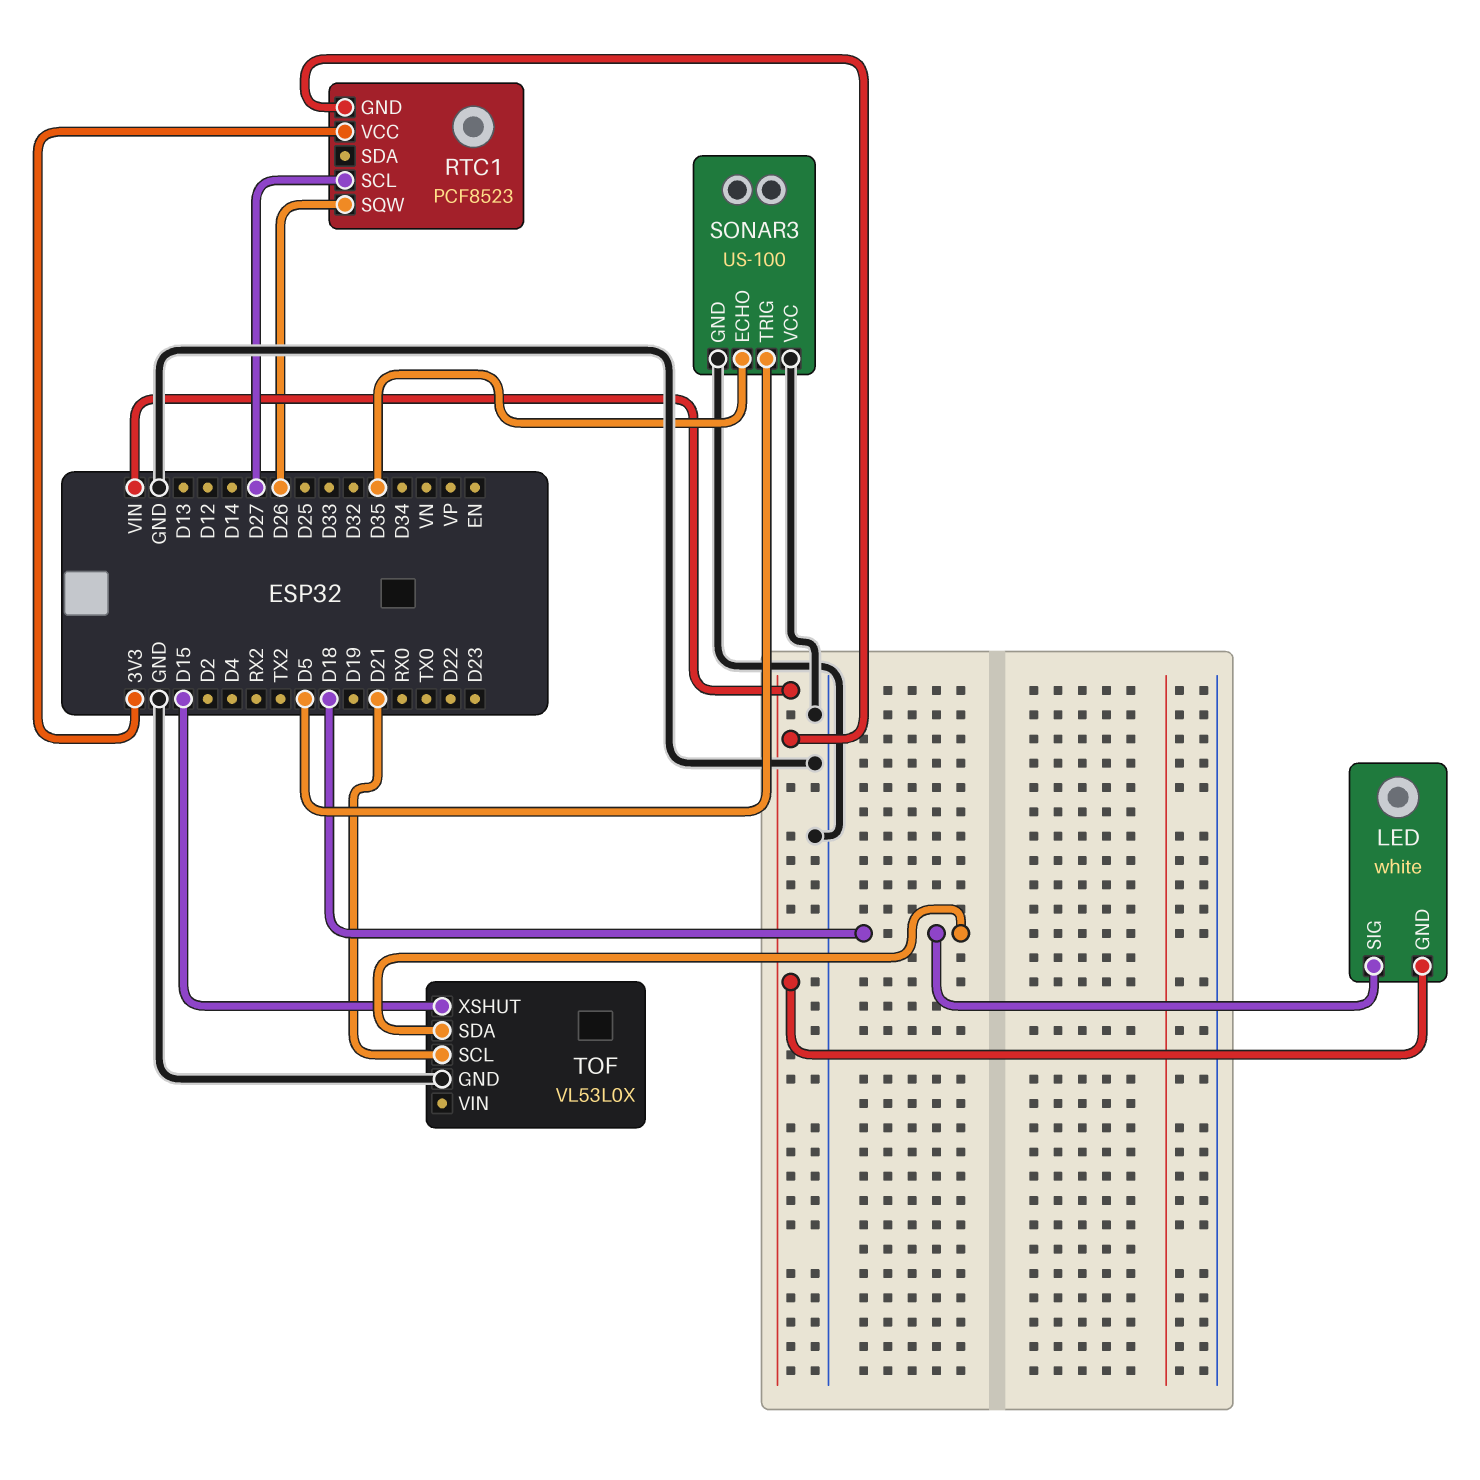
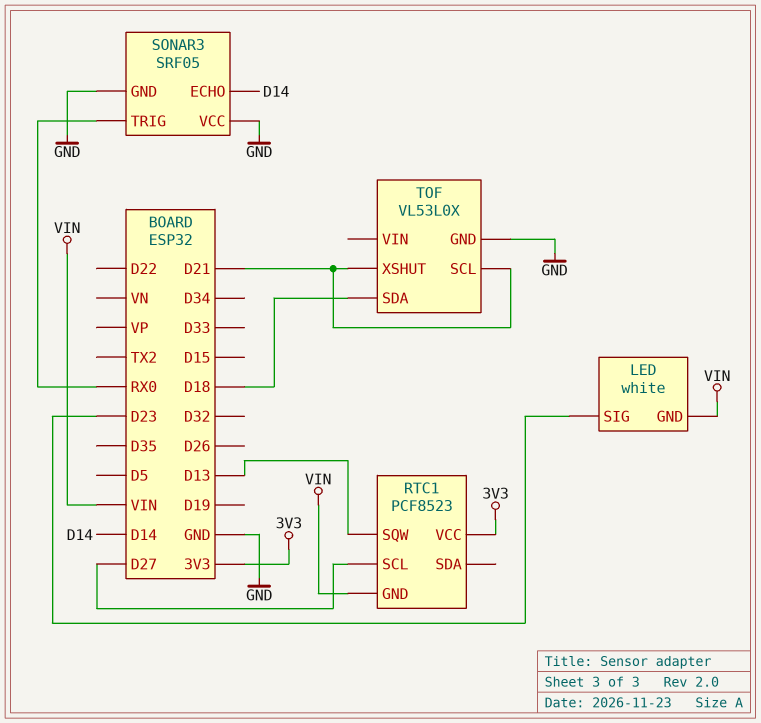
LED pin SIG: D18 -> D23
RTC1 pin SQW: D26 -> D13
SONAR3: US-100 -> SRF05
SONAR3 pin ECHO: D35 -> D14
SONAR3 pin TRIG: D5 -> RX0
TOF pin XSHUT: D15 -> D21

